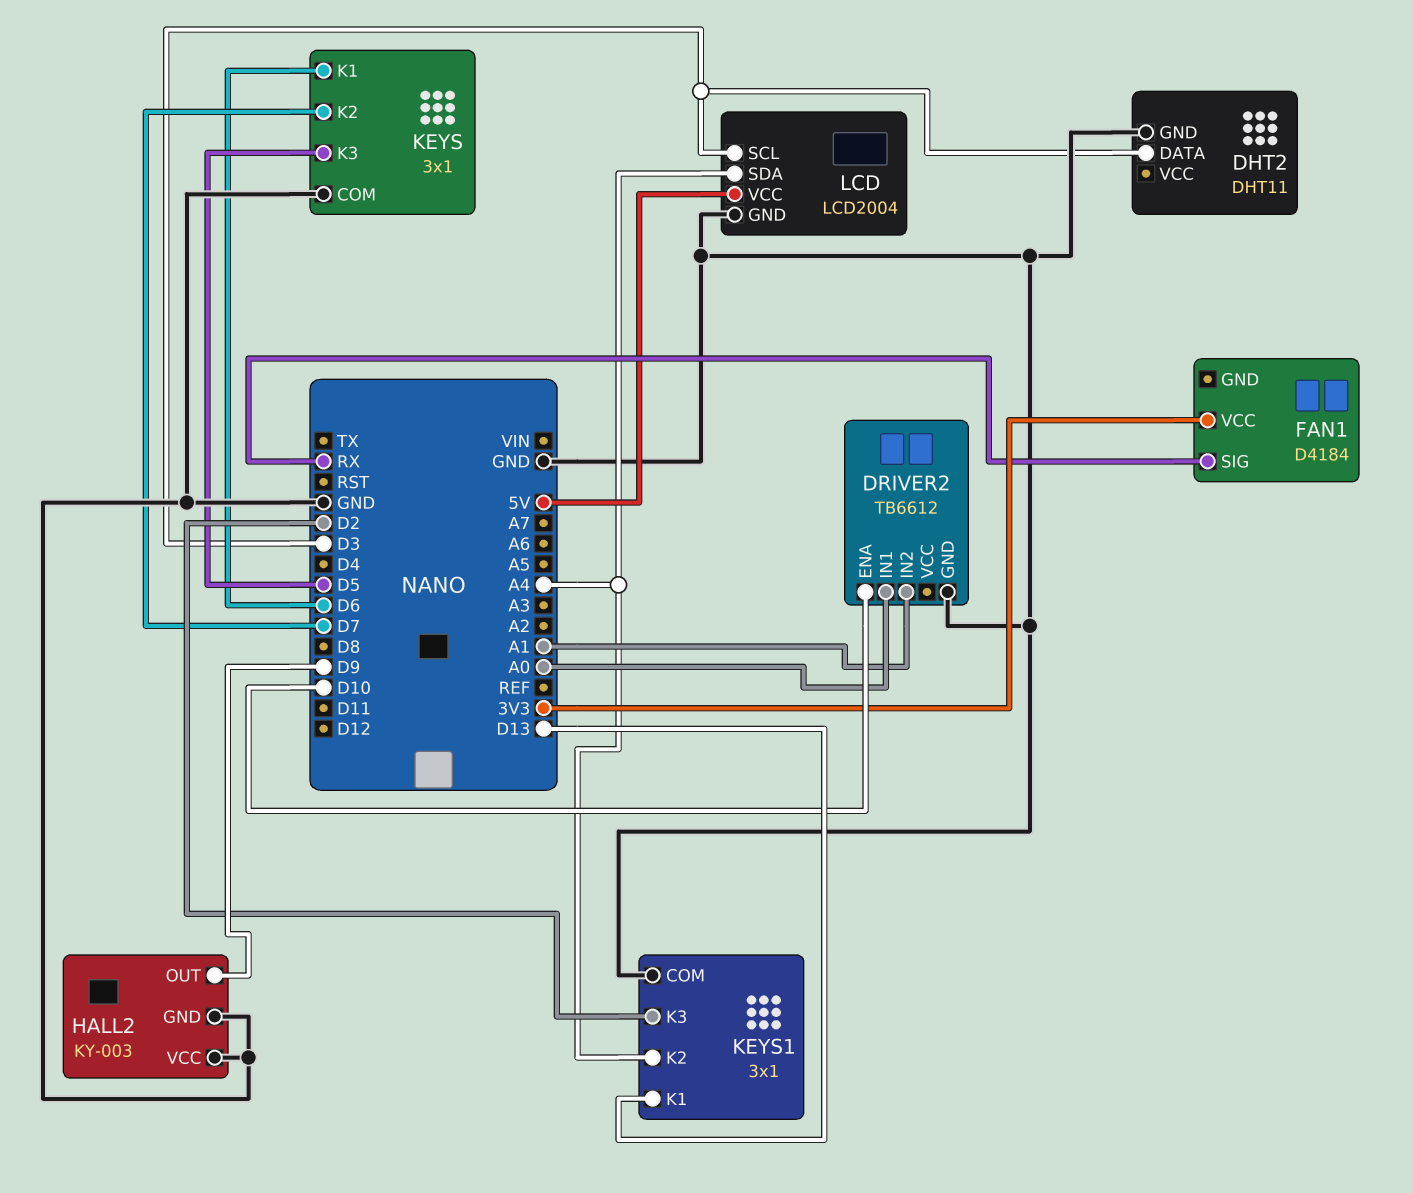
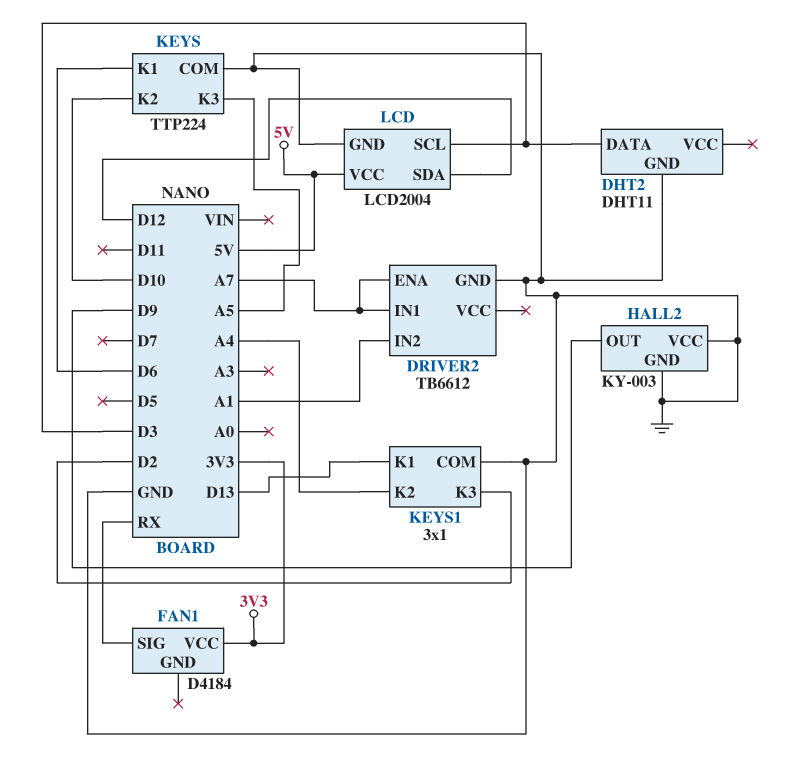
DRIVER2 pin ENA: D10 -> A7
DRIVER2 pin IN1: A0 -> A7
KEYS: 3x1 -> TTP224
KEYS pin K2: D7 -> D10
KEYS pin K3: D5 -> A5
LCD pin SDA: A4 -> D12

